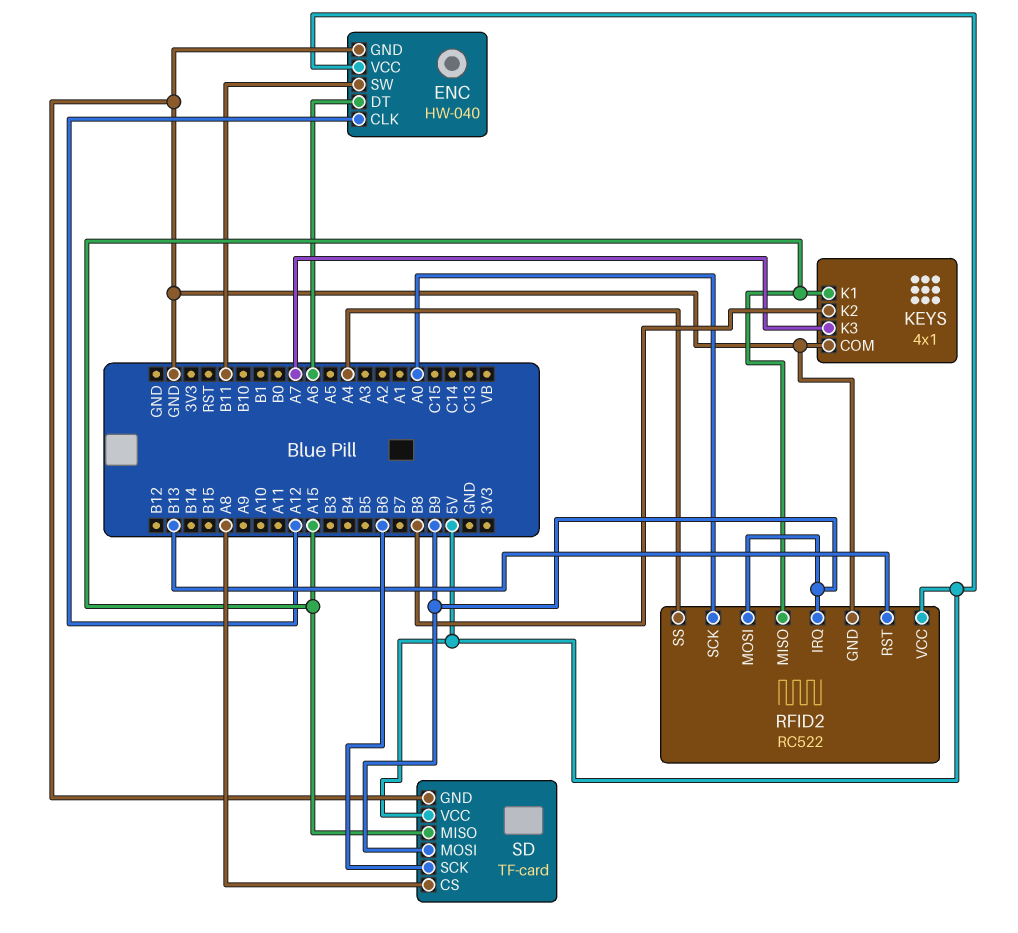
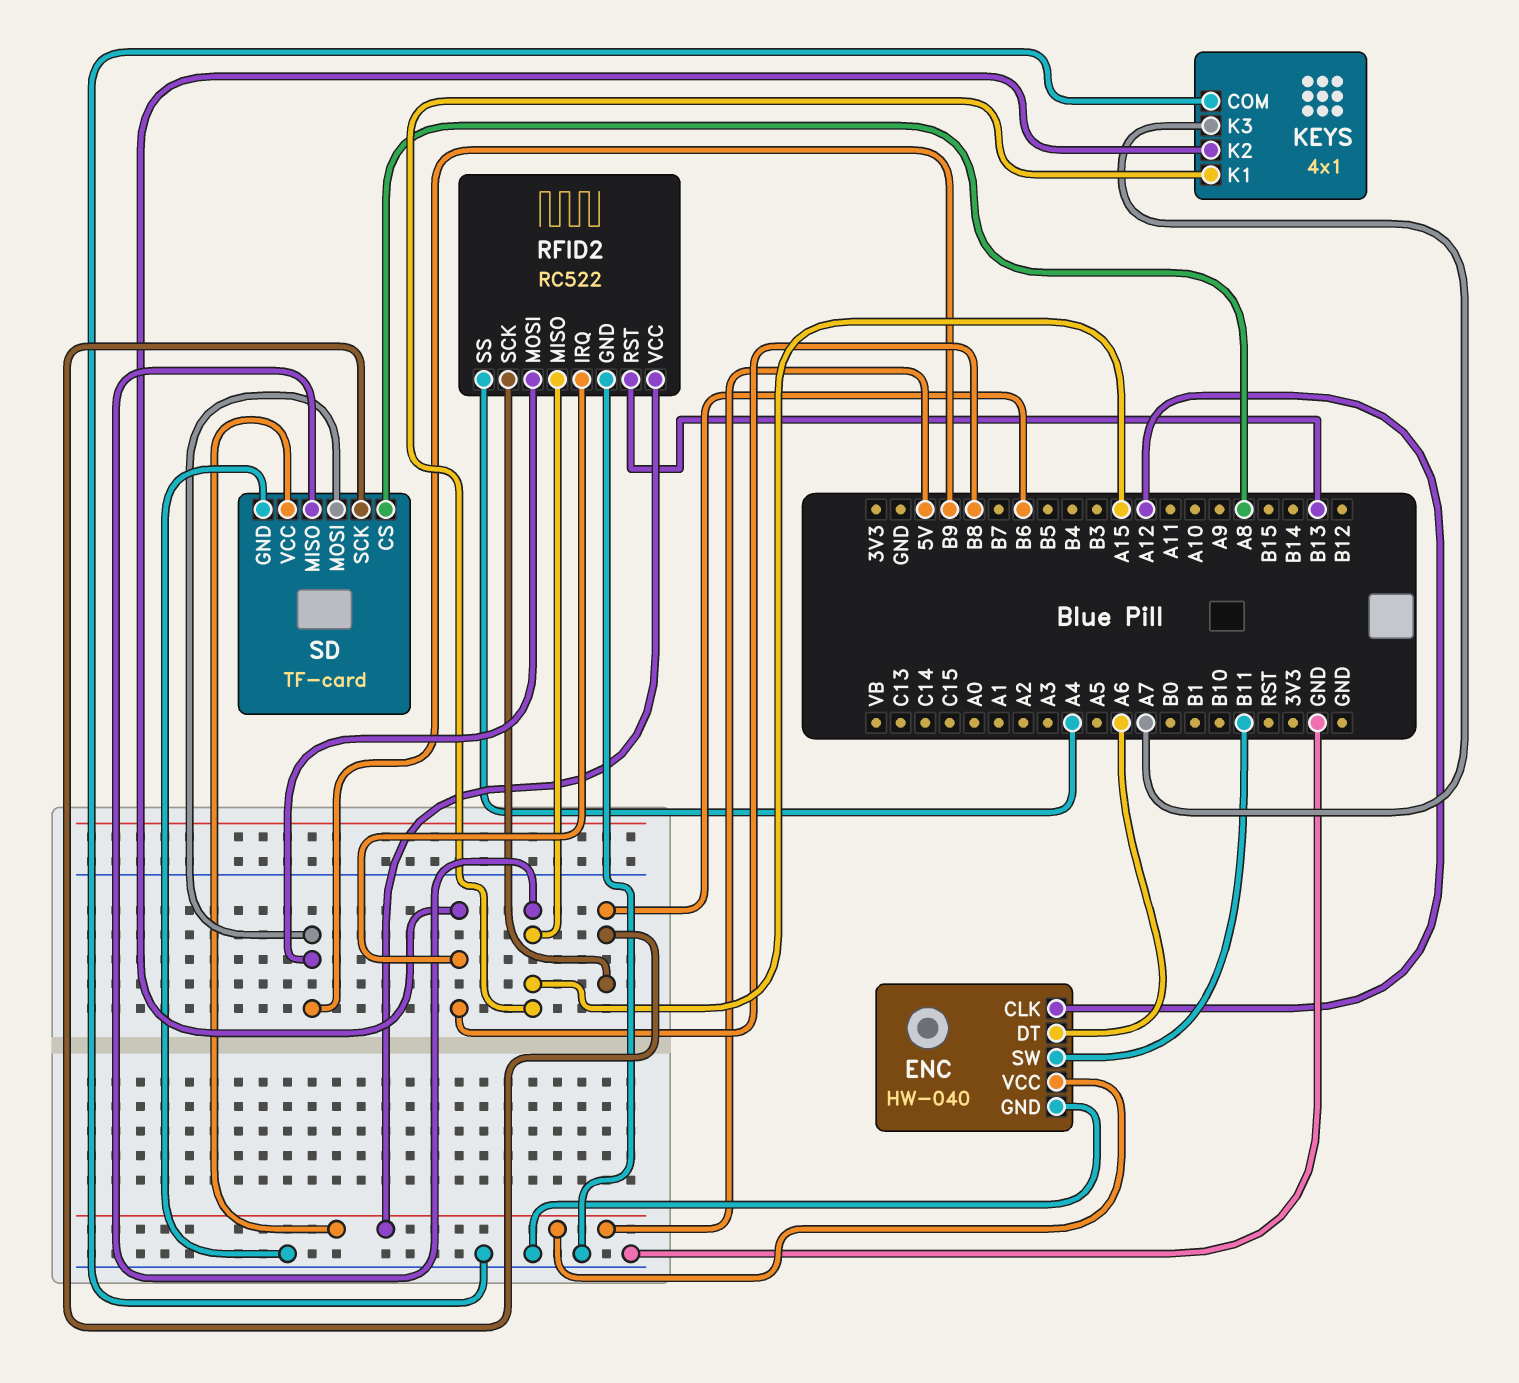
RFID2 pin IRQ: B9 -> B8
RFID2 pin SCK: A0 -> B6

